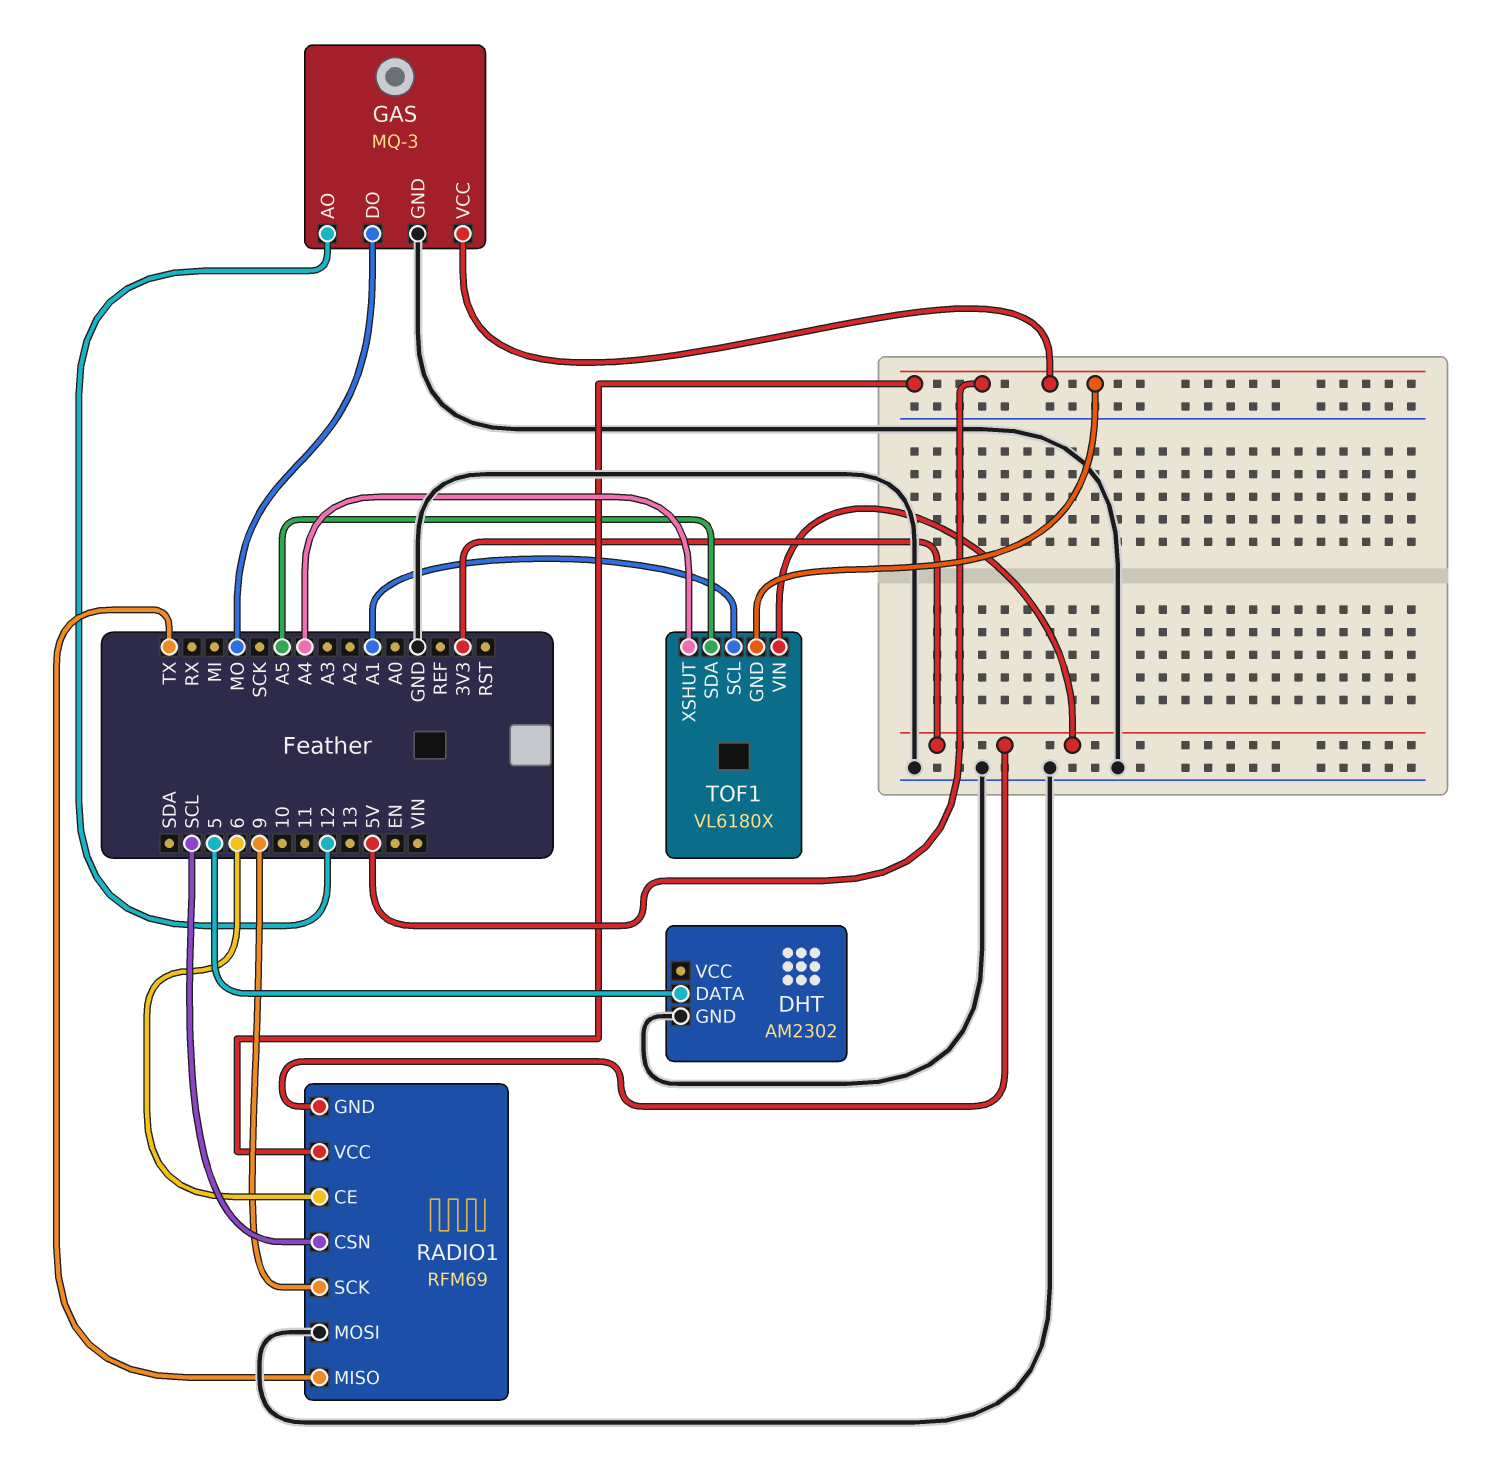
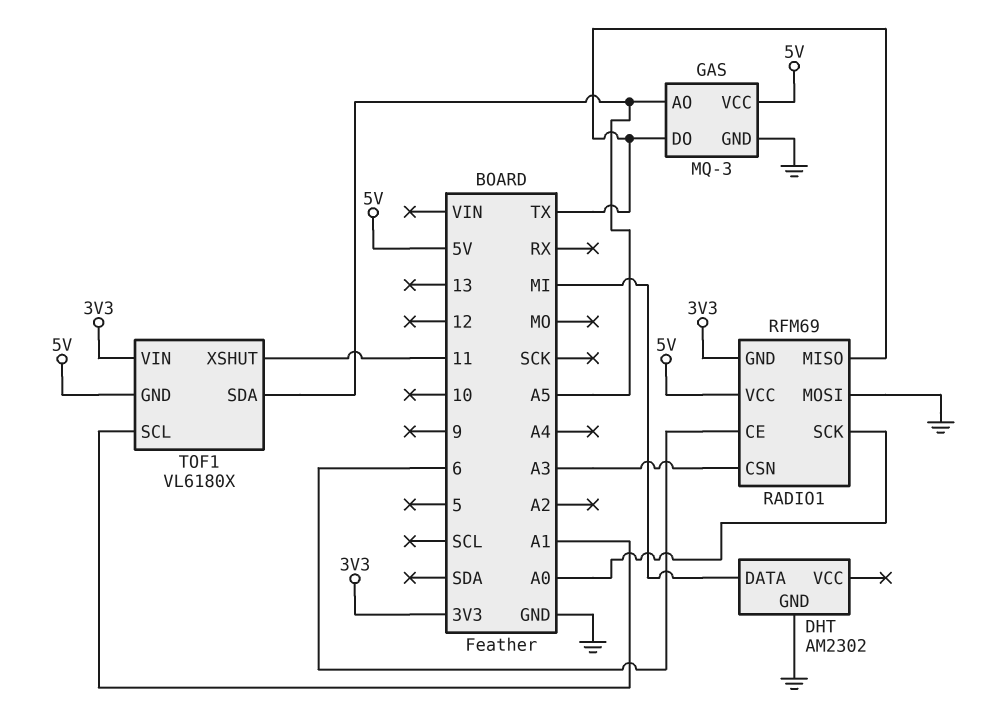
DHT pin DATA: 5 -> MI
GAS pin AO: 12 -> A5
GAS pin DO: MO -> TX
RADIO1 pin CSN: SCL -> A3
RADIO1 pin SCK: 9 -> A0
TOF1 pin XSHUT: A4 -> 11

